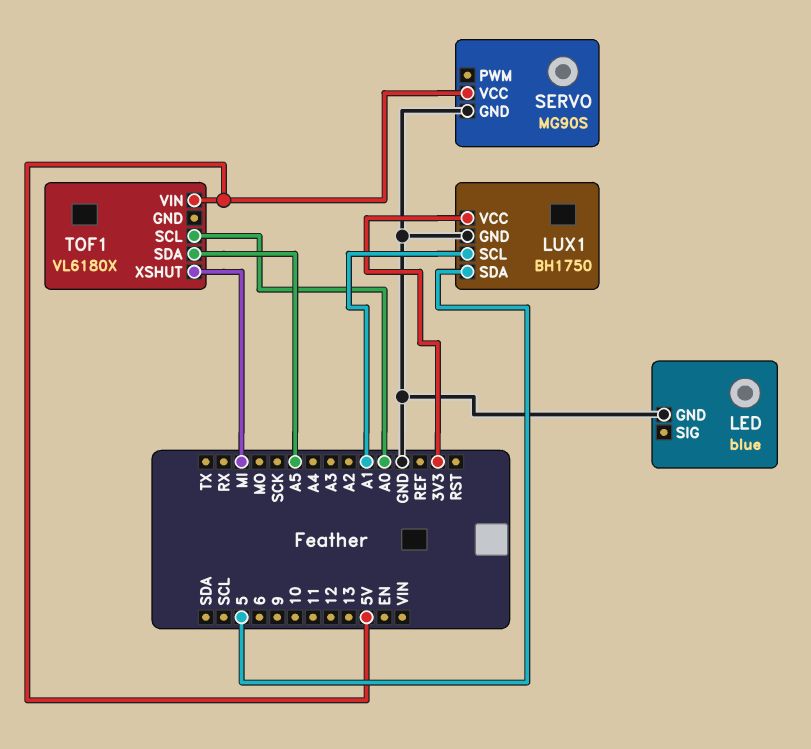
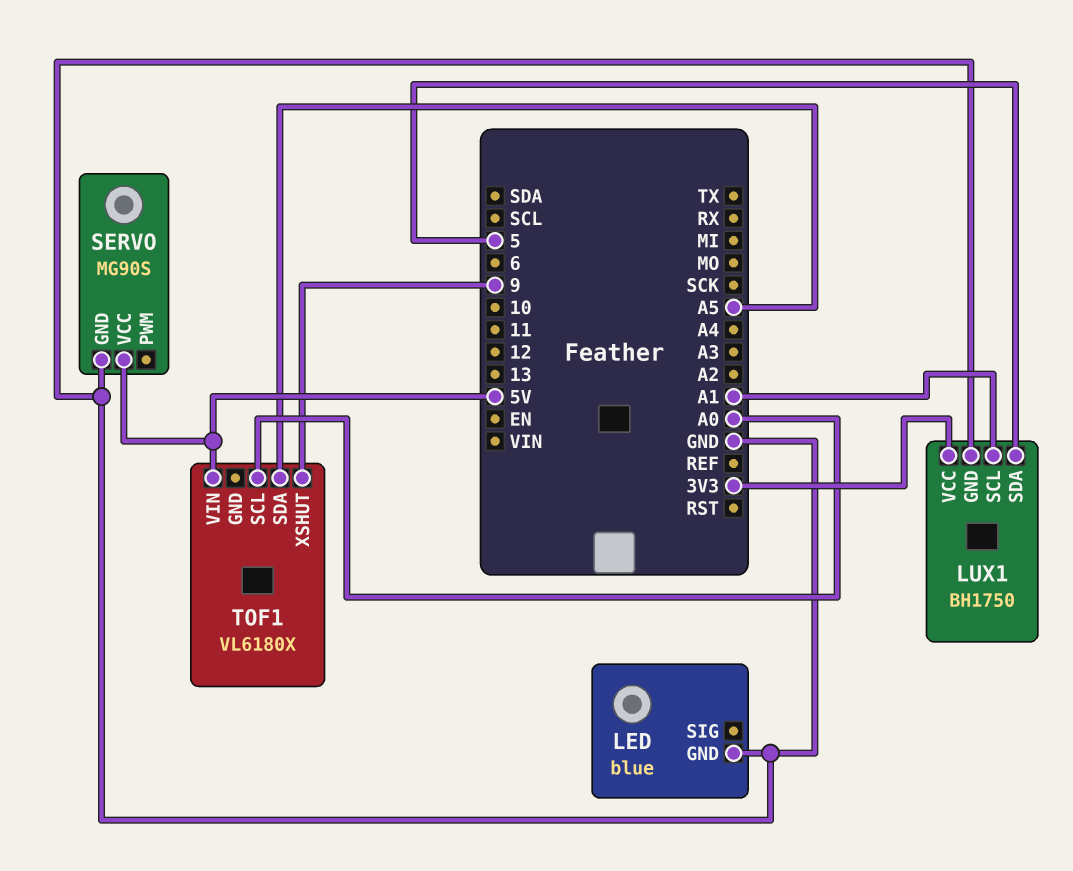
TOF1 pin XSHUT: MI -> 9

